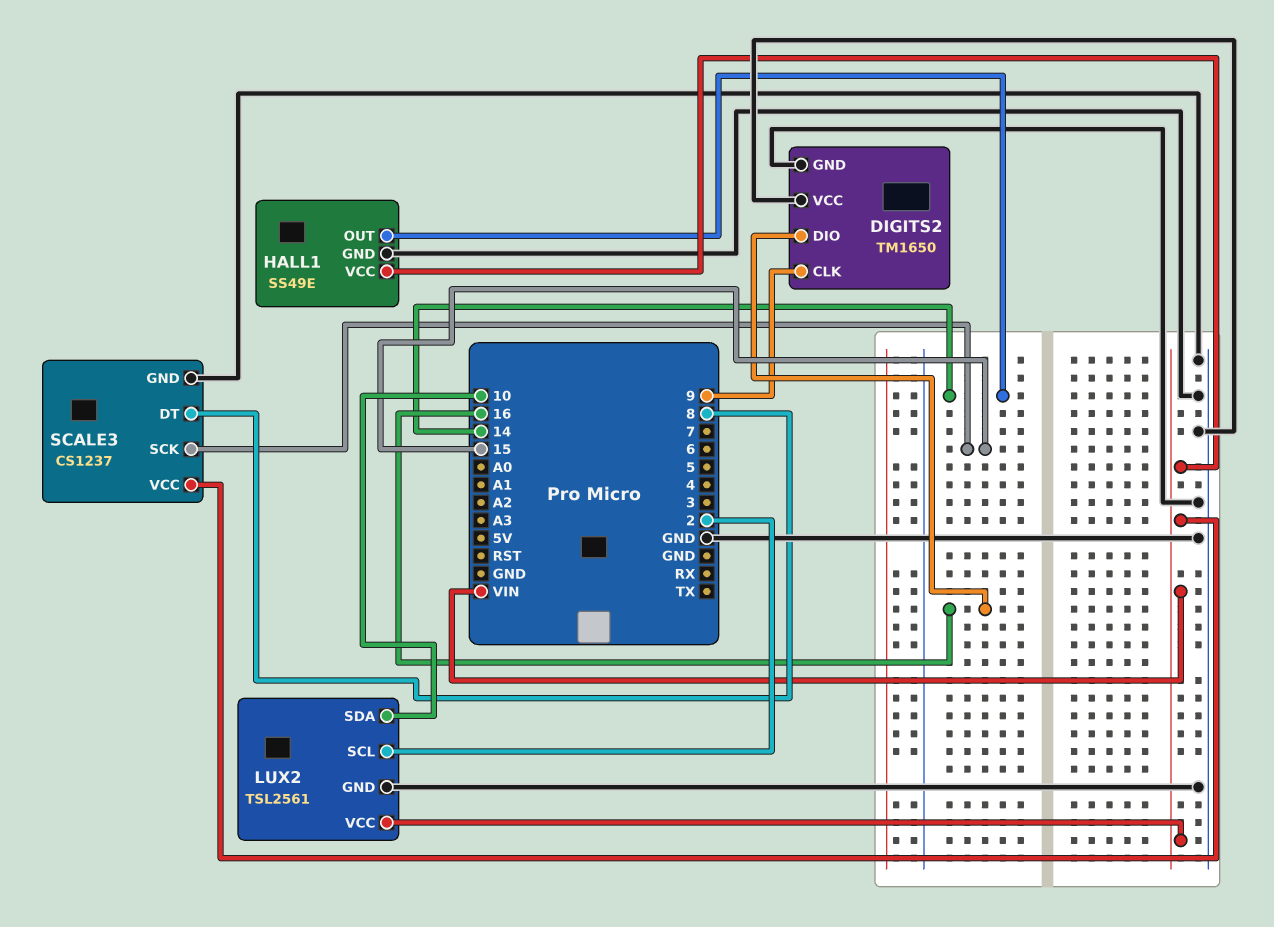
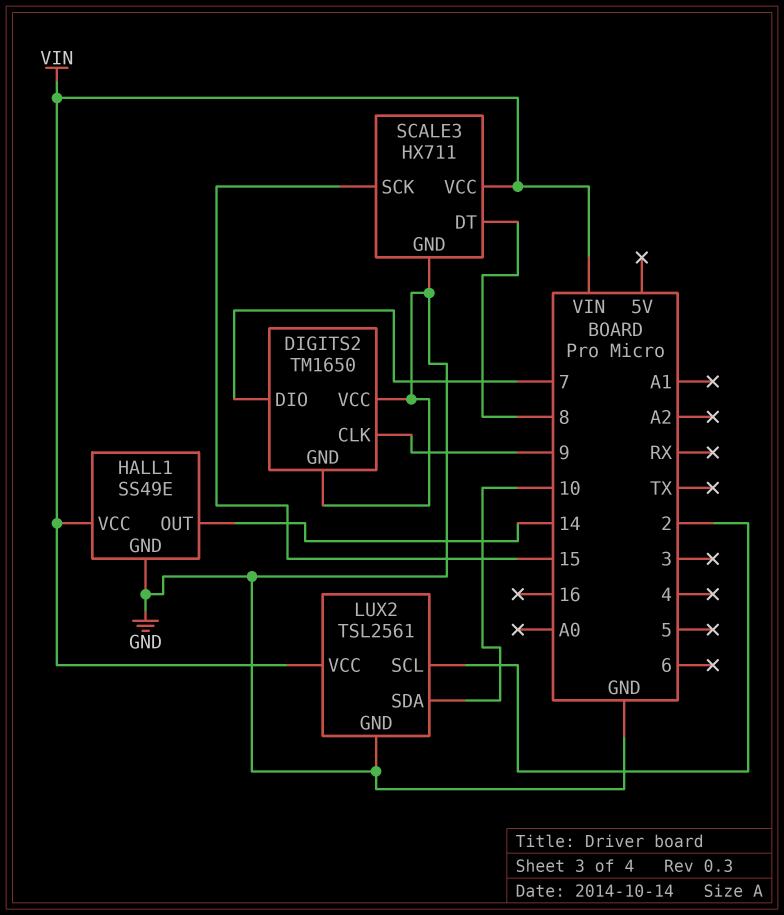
DIGITS2 pin DIO: 16 -> 7
SCALE3: CS1237 -> HX711

